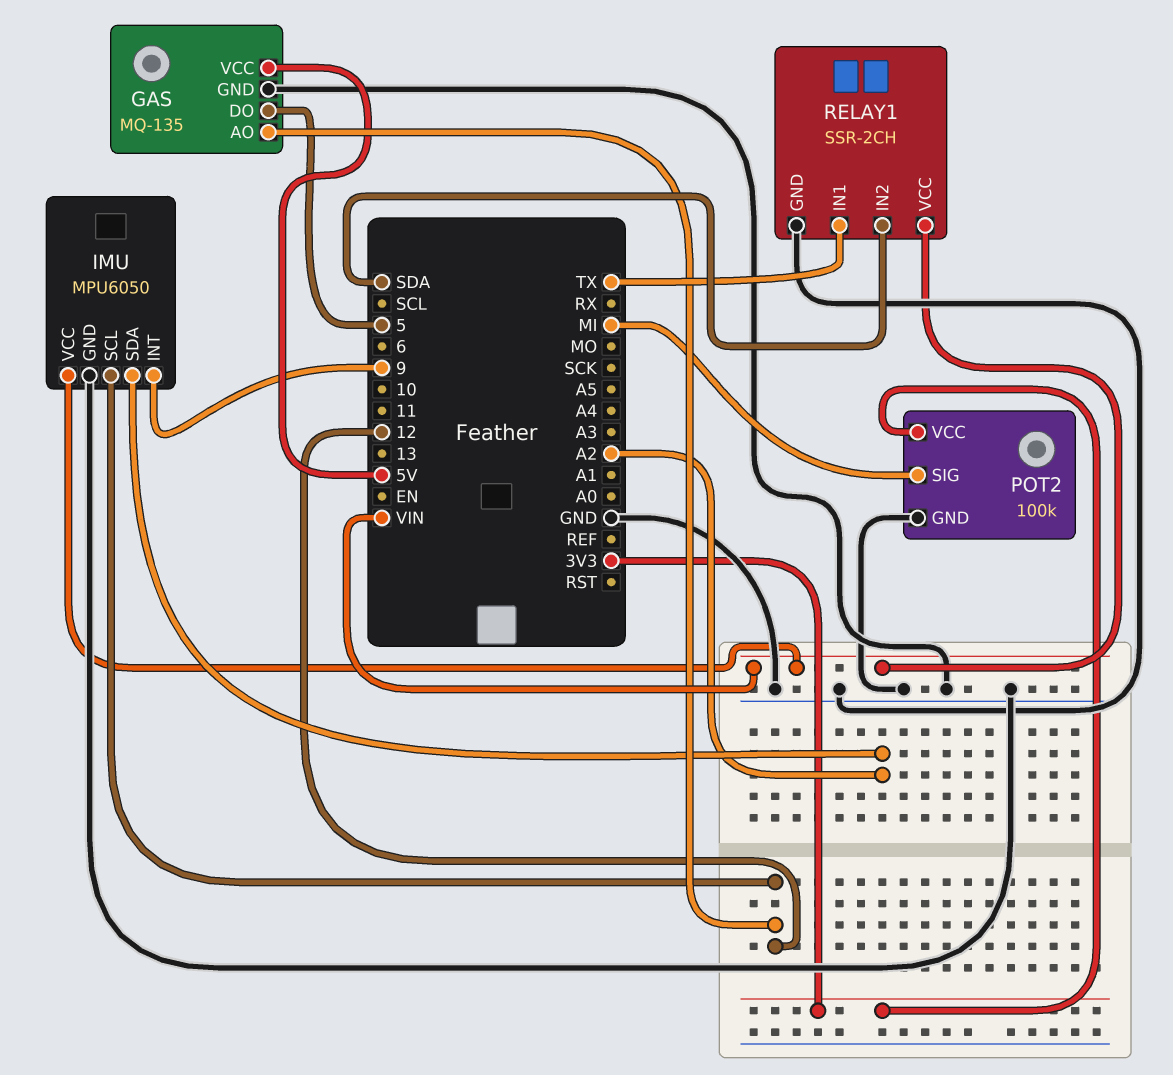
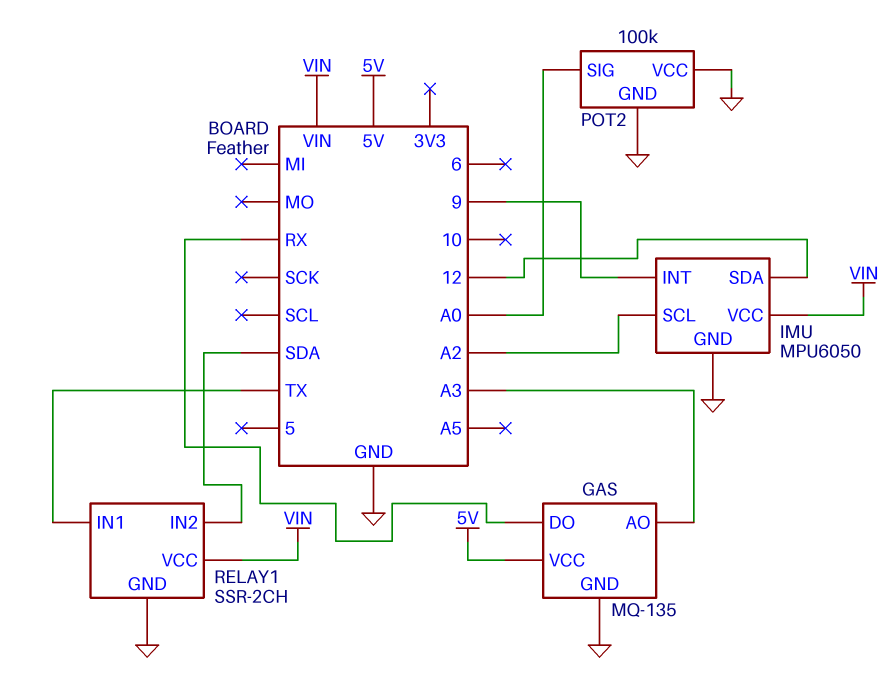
GAS pin AO: 12 -> A3
GAS pin DO: 5 -> RX
IMU pin SCL: 12 -> A2
IMU pin SDA: A2 -> 12
POT2 pin SIG: MI -> A0
POT2 pin VCC: 3V3 -> GND

